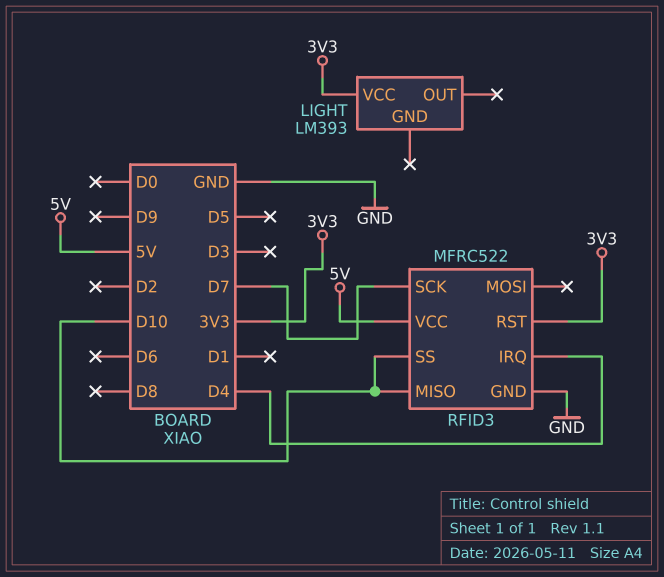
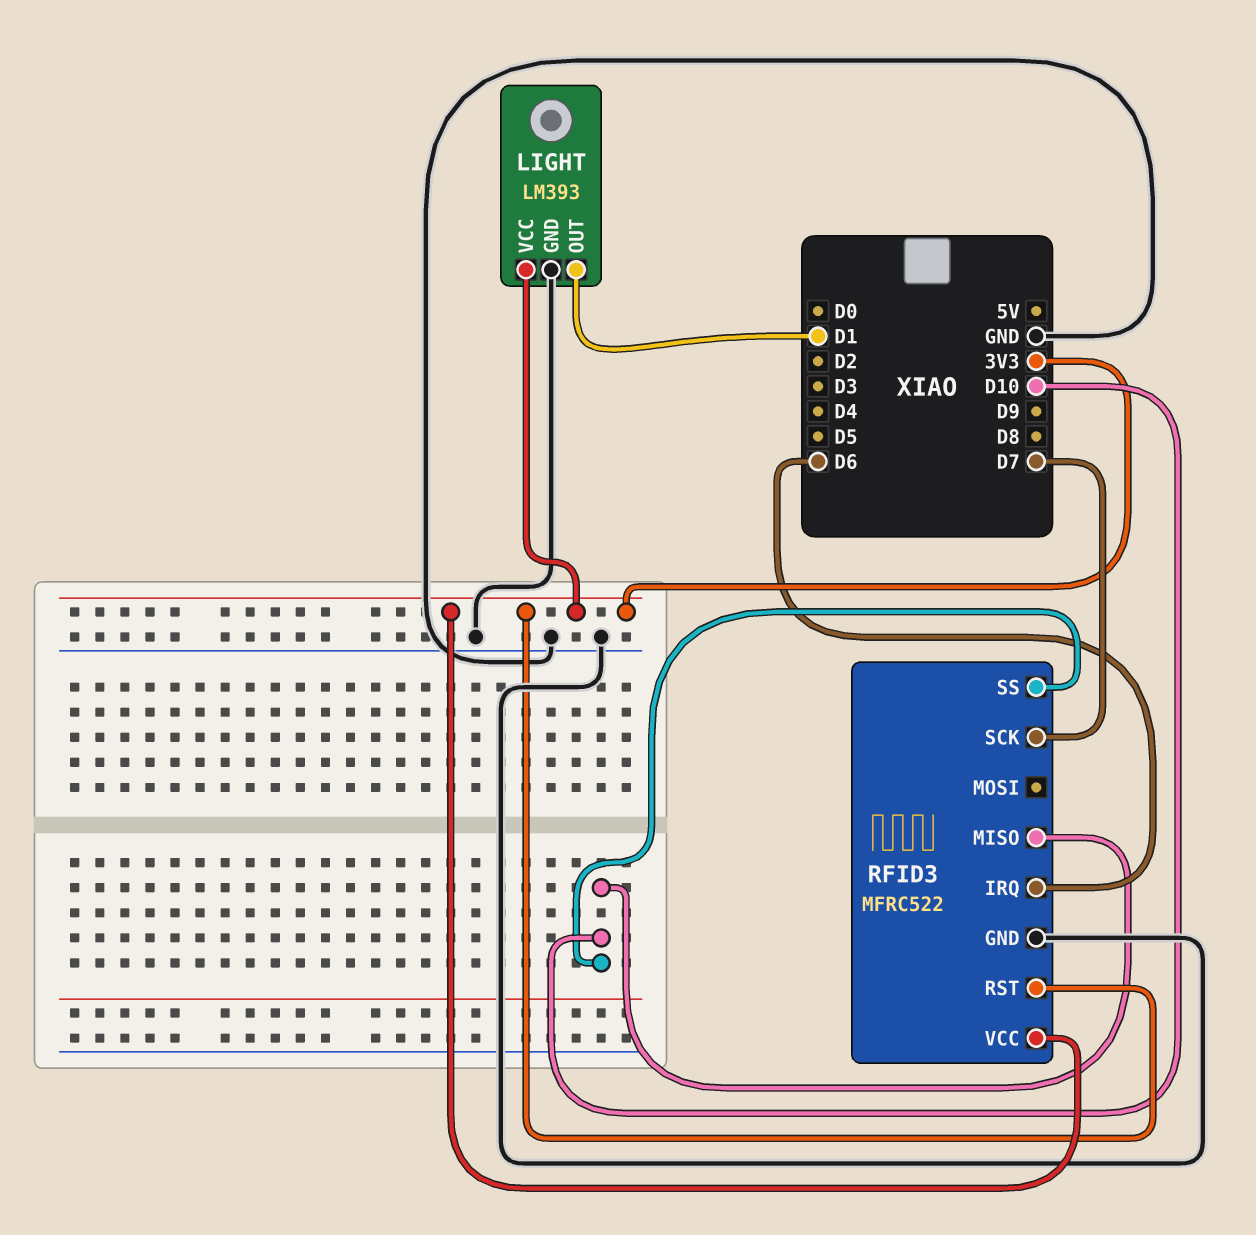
LIGHT pin GND: none -> GND
LIGHT pin OUT: none -> D1
RFID3 pin IRQ: D4 -> D6
RFID3 pin VCC: 5V -> 3V3

